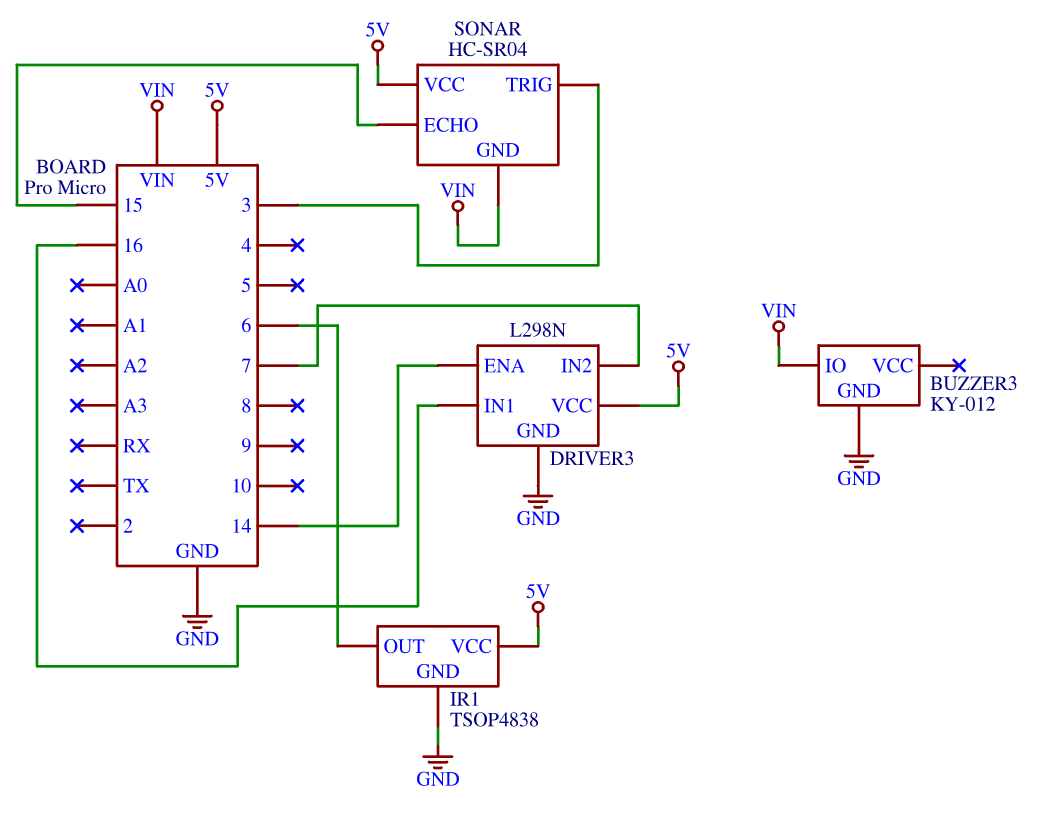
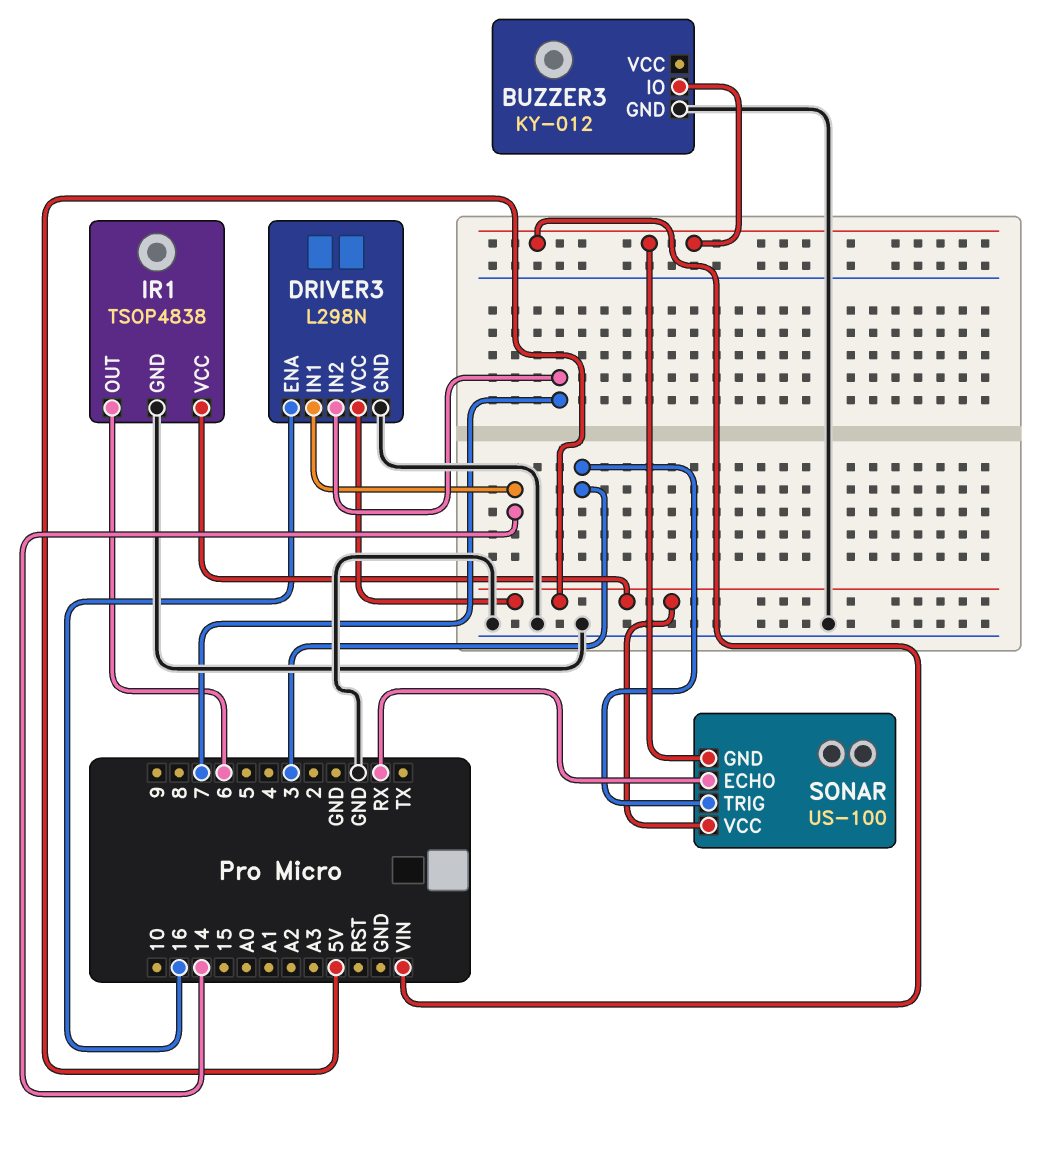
DRIVER3 pin ENA: 14 -> 16
DRIVER3 pin IN1: 16 -> 14
SONAR: HC-SR04 -> US-100
SONAR pin ECHO: 15 -> RX

